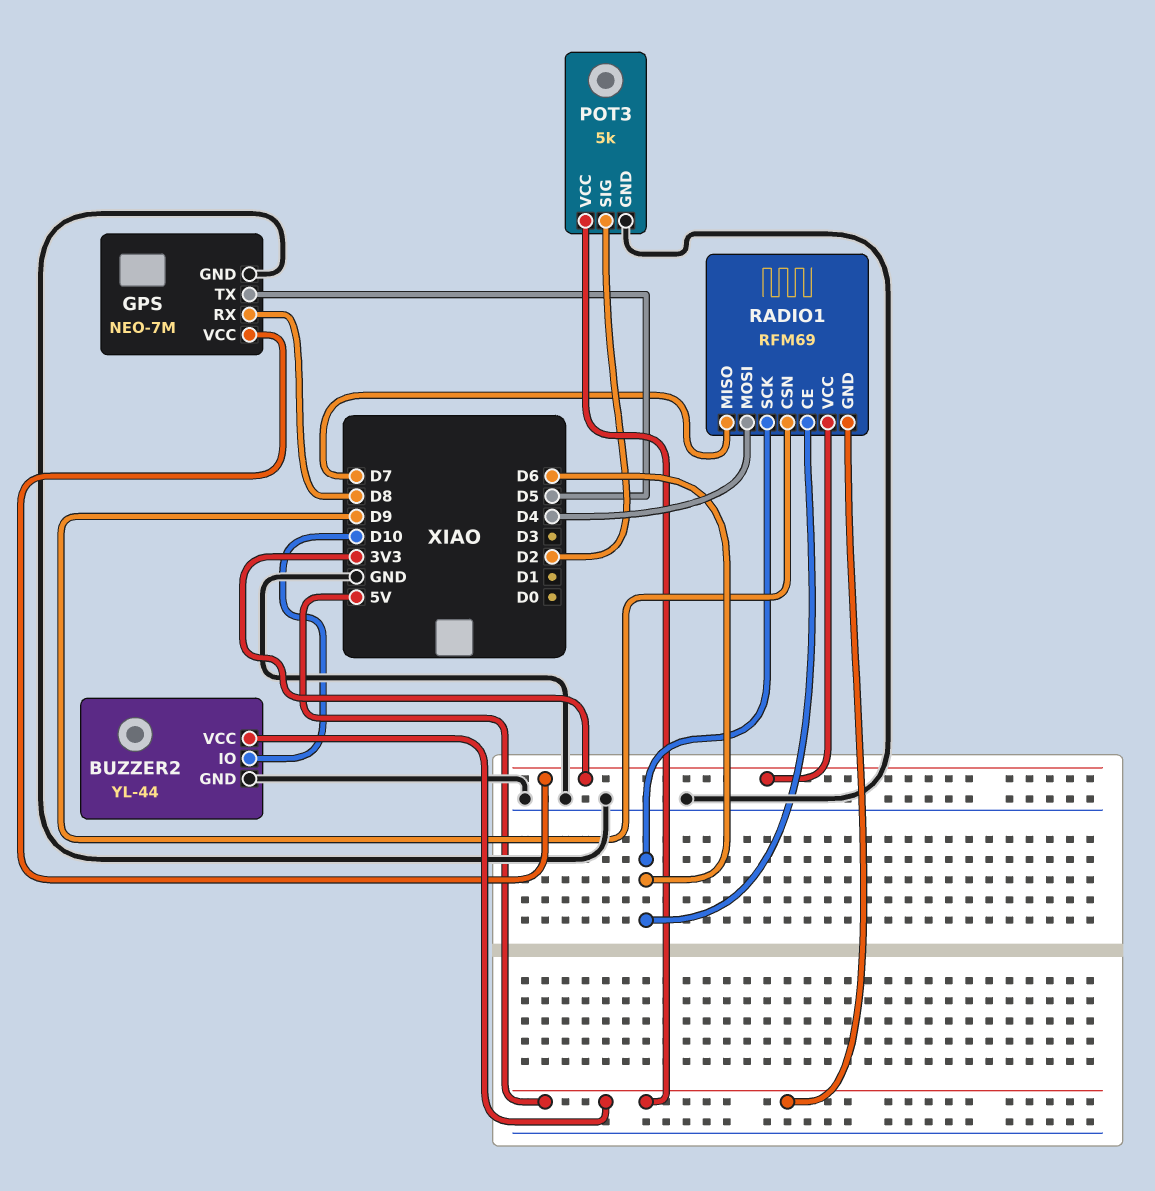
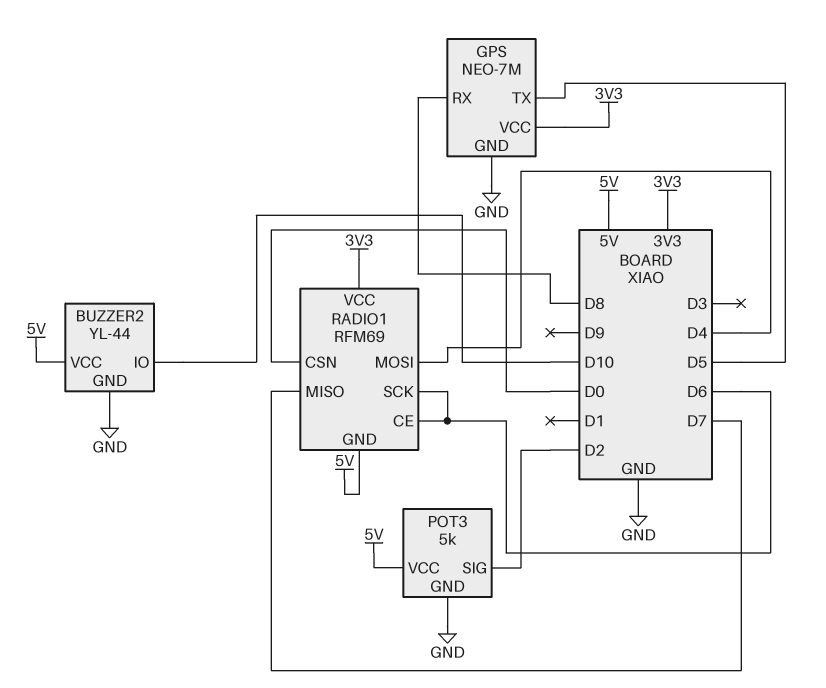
RADIO1 pin CSN: D9 -> D0

